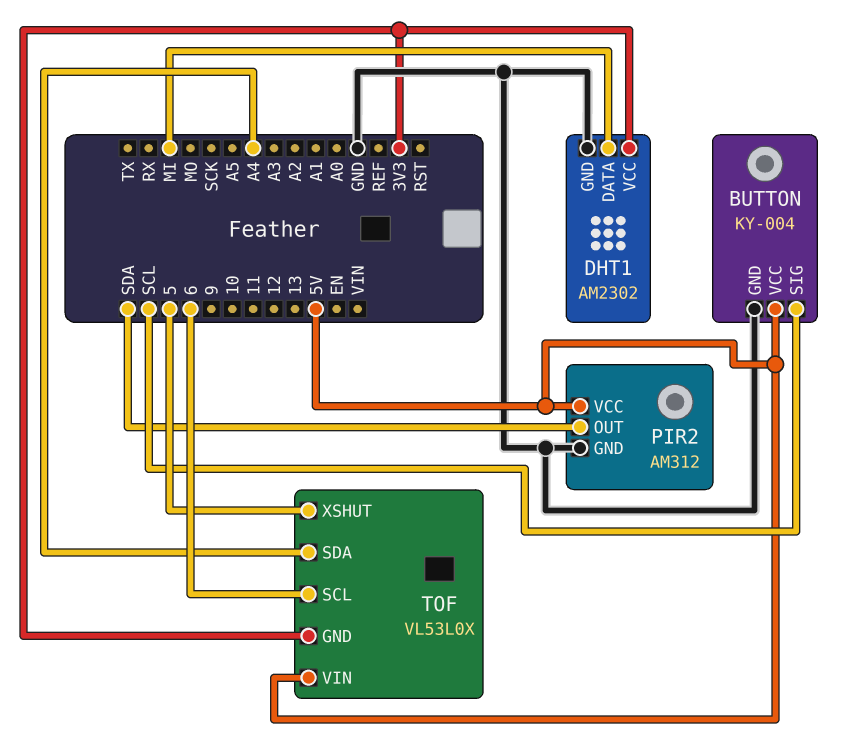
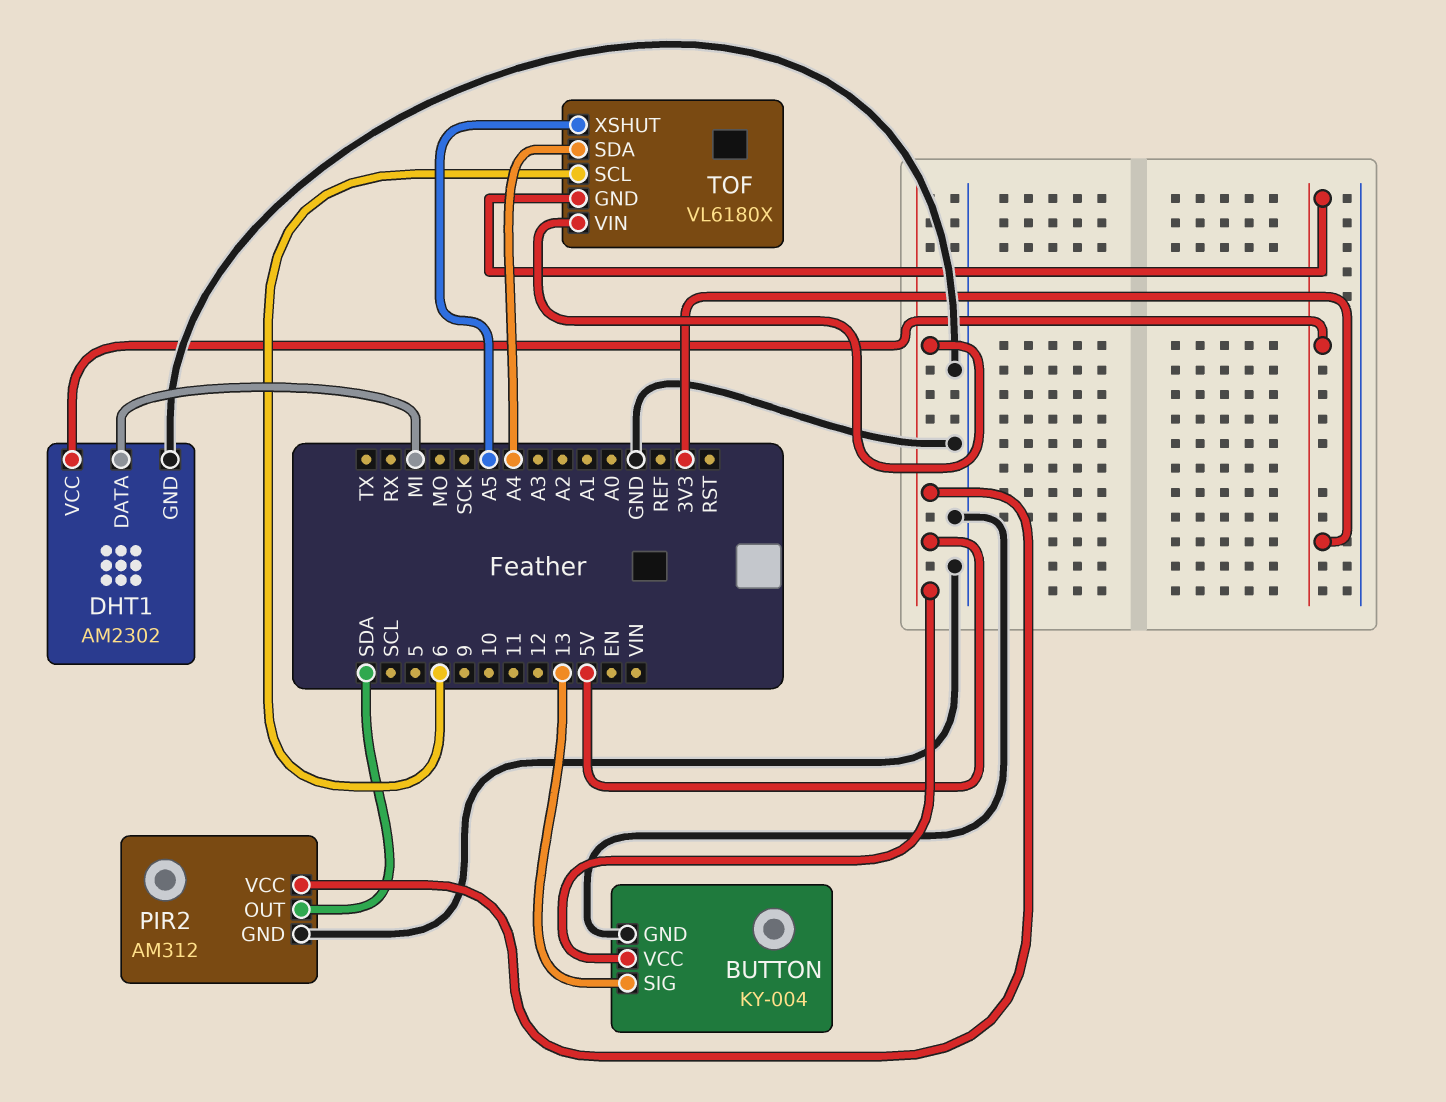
BUTTON pin SIG: SCL -> 13
TOF: VL53L0X -> VL6180X
TOF pin XSHUT: 5 -> A5

